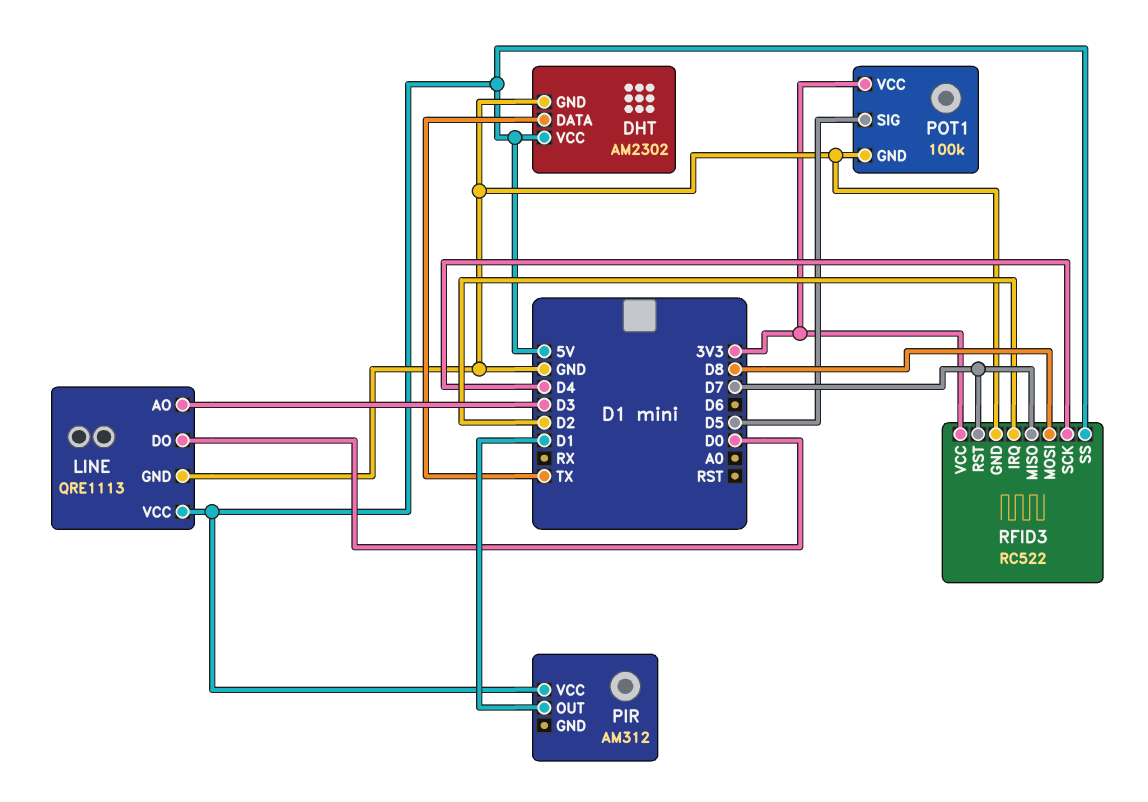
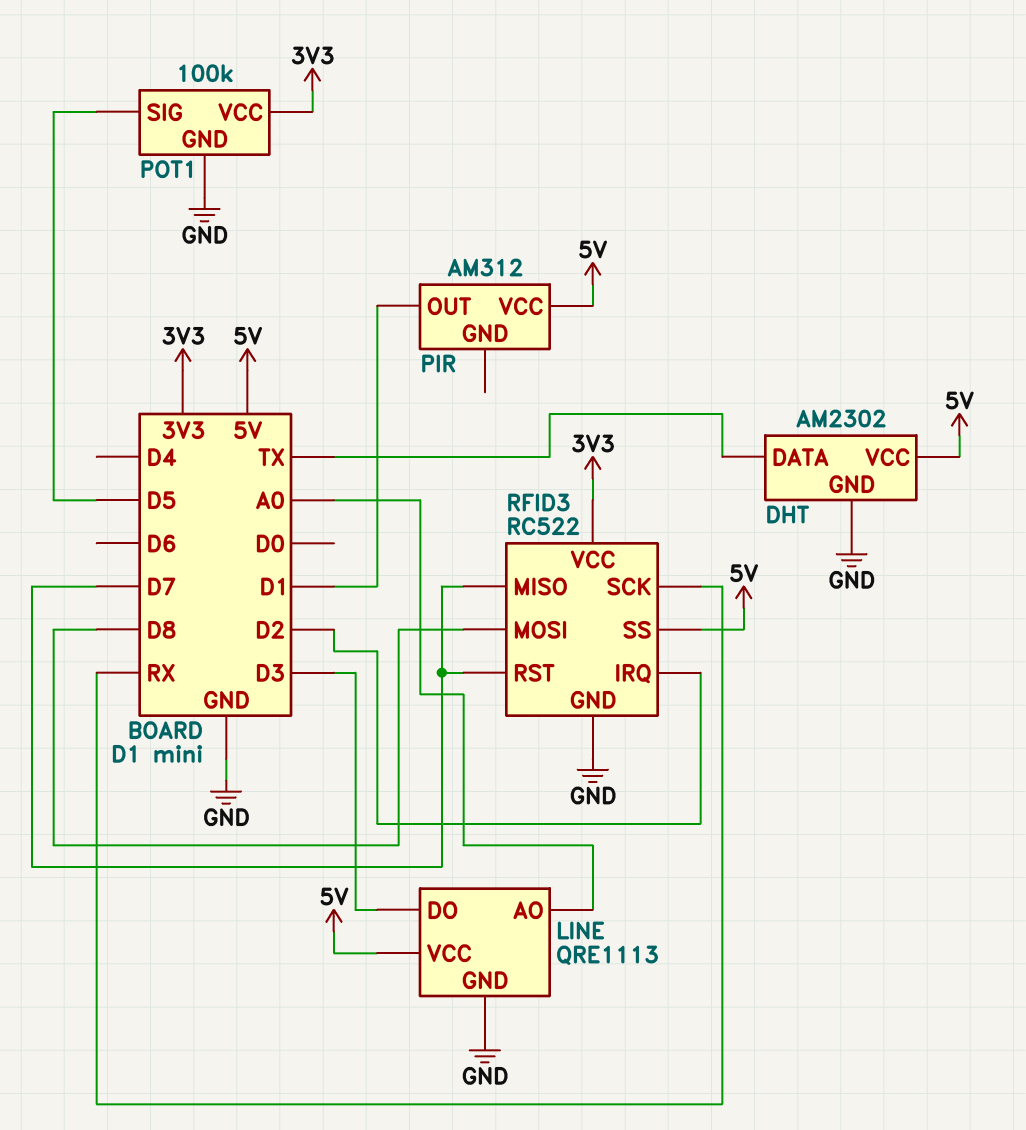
LINE pin AO: D3 -> A0
LINE pin DO: D0 -> D3
RFID3 pin SCK: D4 -> RX

